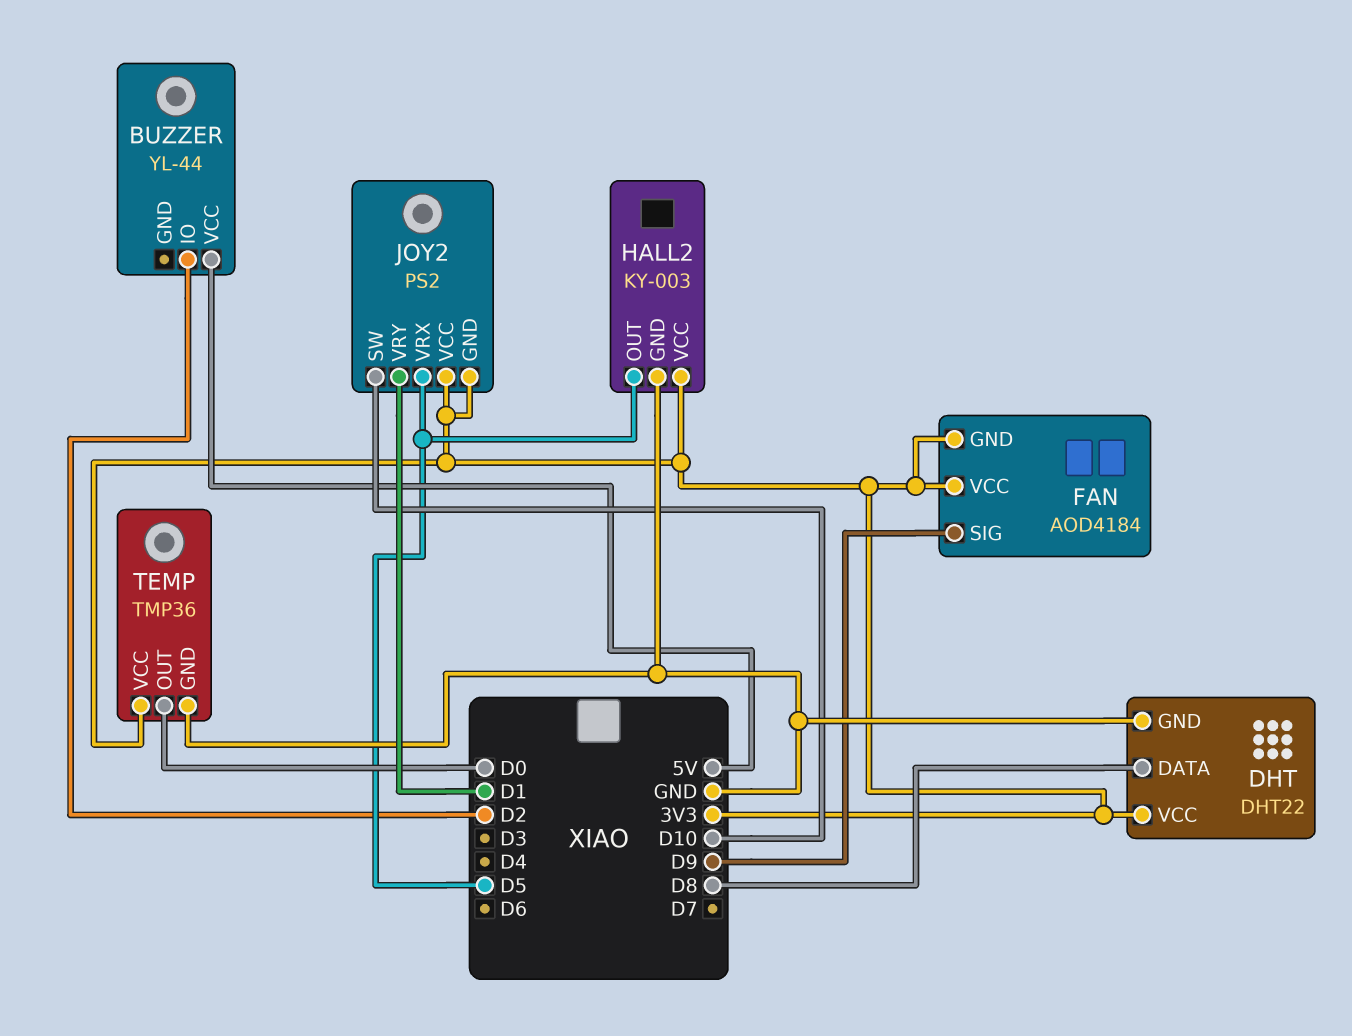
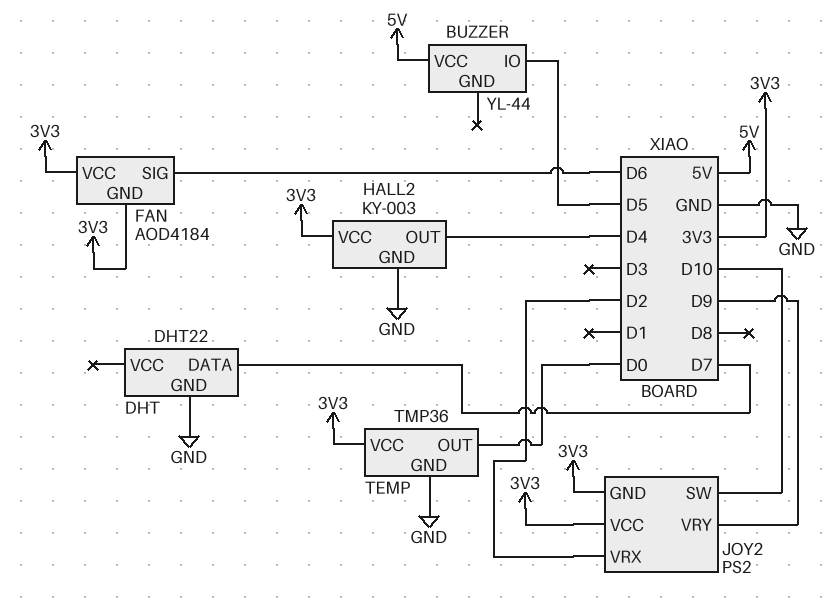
BUZZER pin IO: D2 -> D5
DHT pin DATA: D8 -> D7
DHT pin VCC: 3V3 -> none
FAN pin SIG: D9 -> D6
HALL2 pin OUT: D5 -> D4
JOY2 pin VRX: D5 -> D2
JOY2 pin VRY: D1 -> D9

